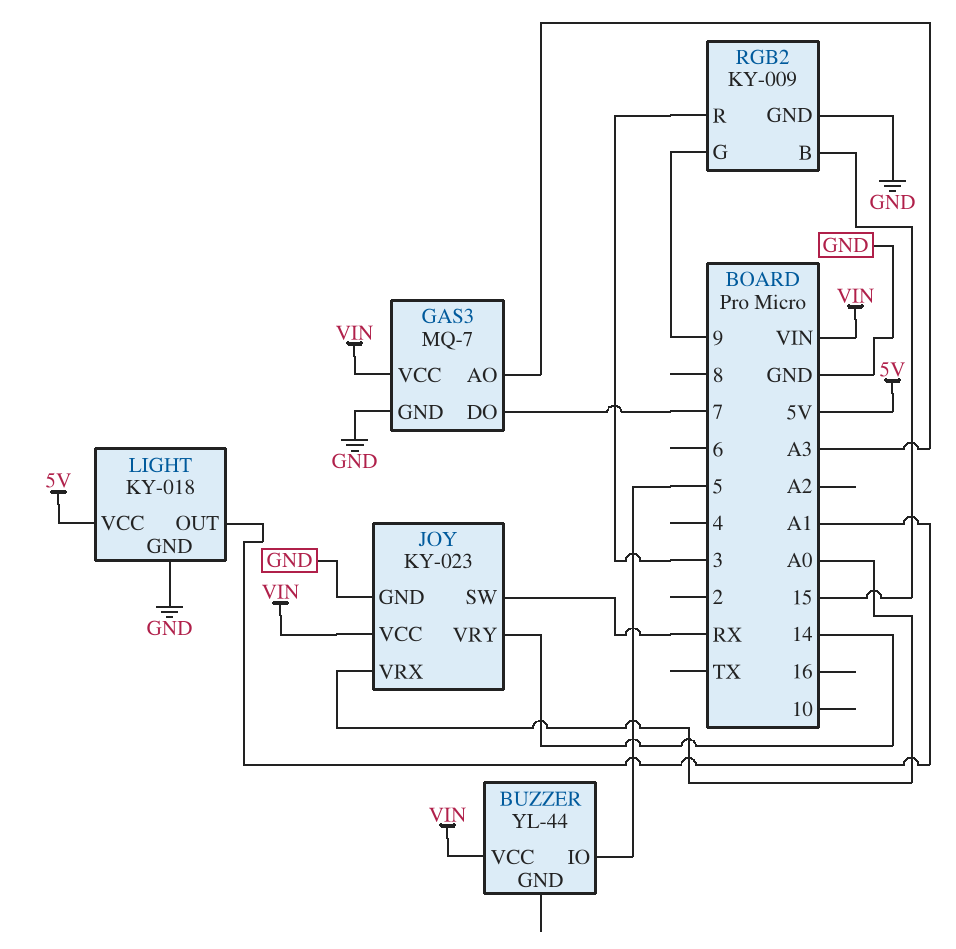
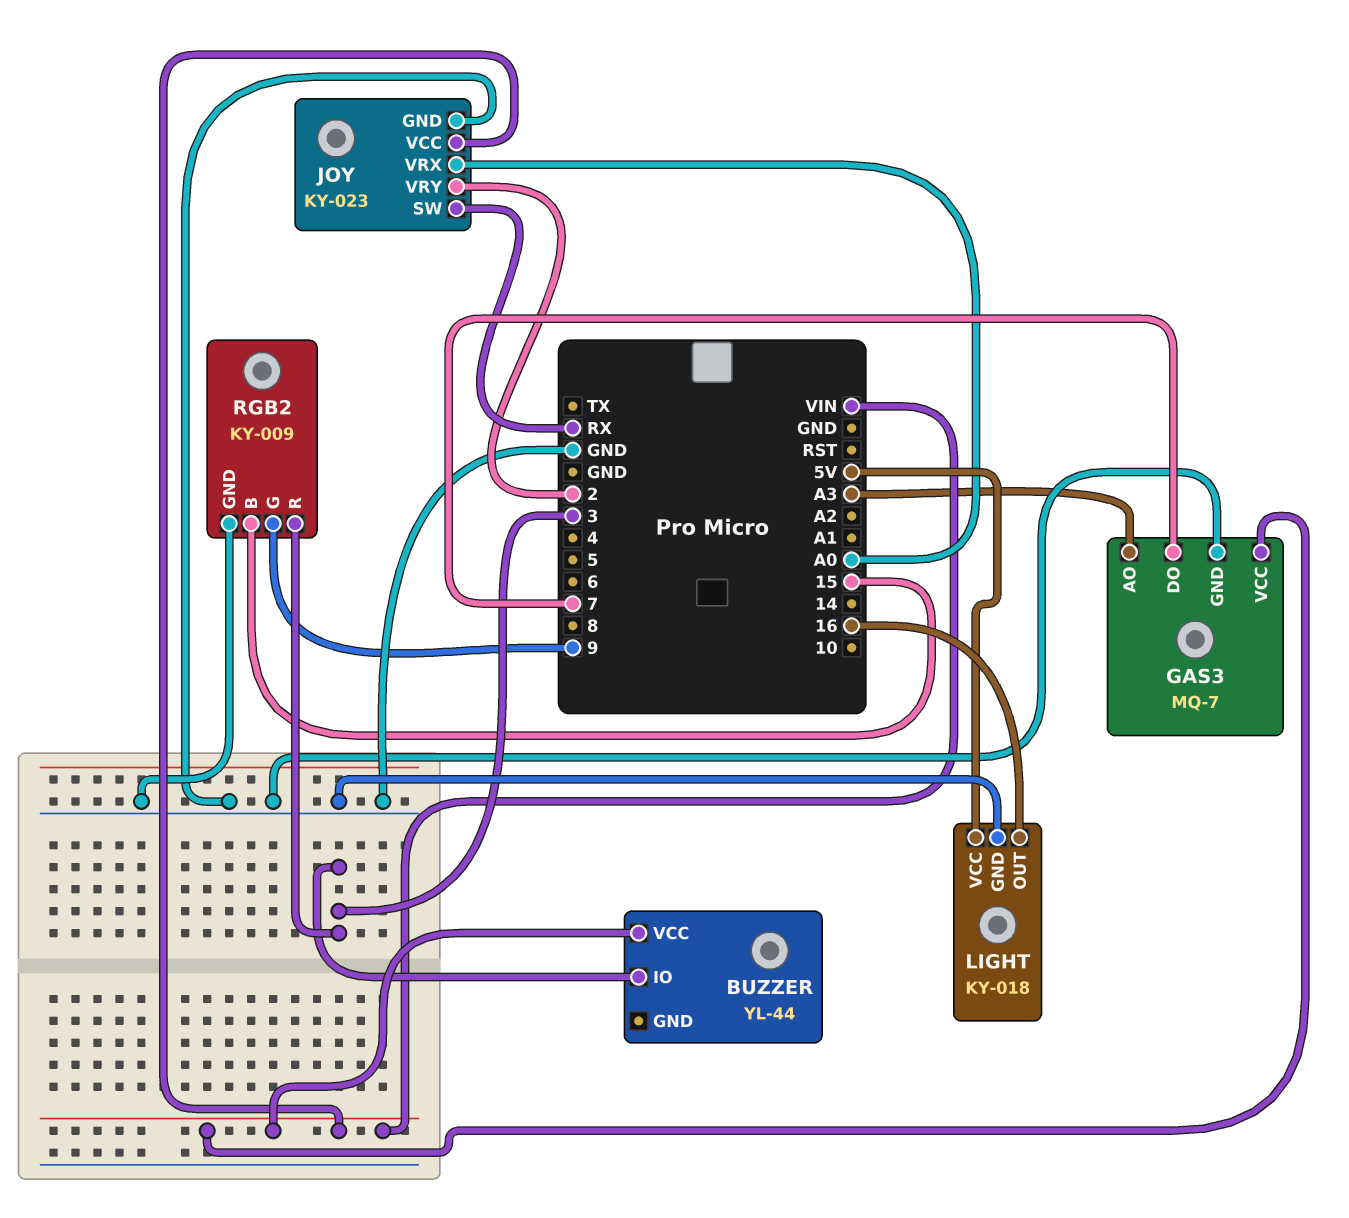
BUZZER pin IO: 5 -> 3
JOY pin VRY: 14 -> 2
LIGHT pin OUT: A1 -> 16

